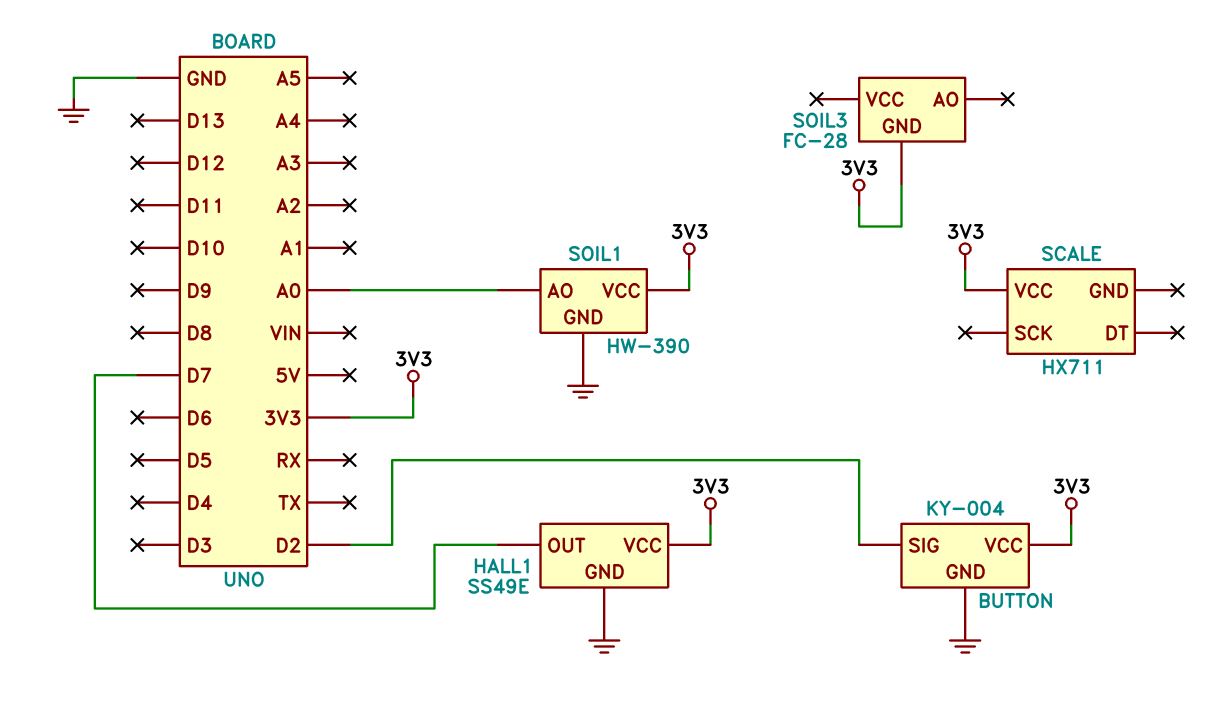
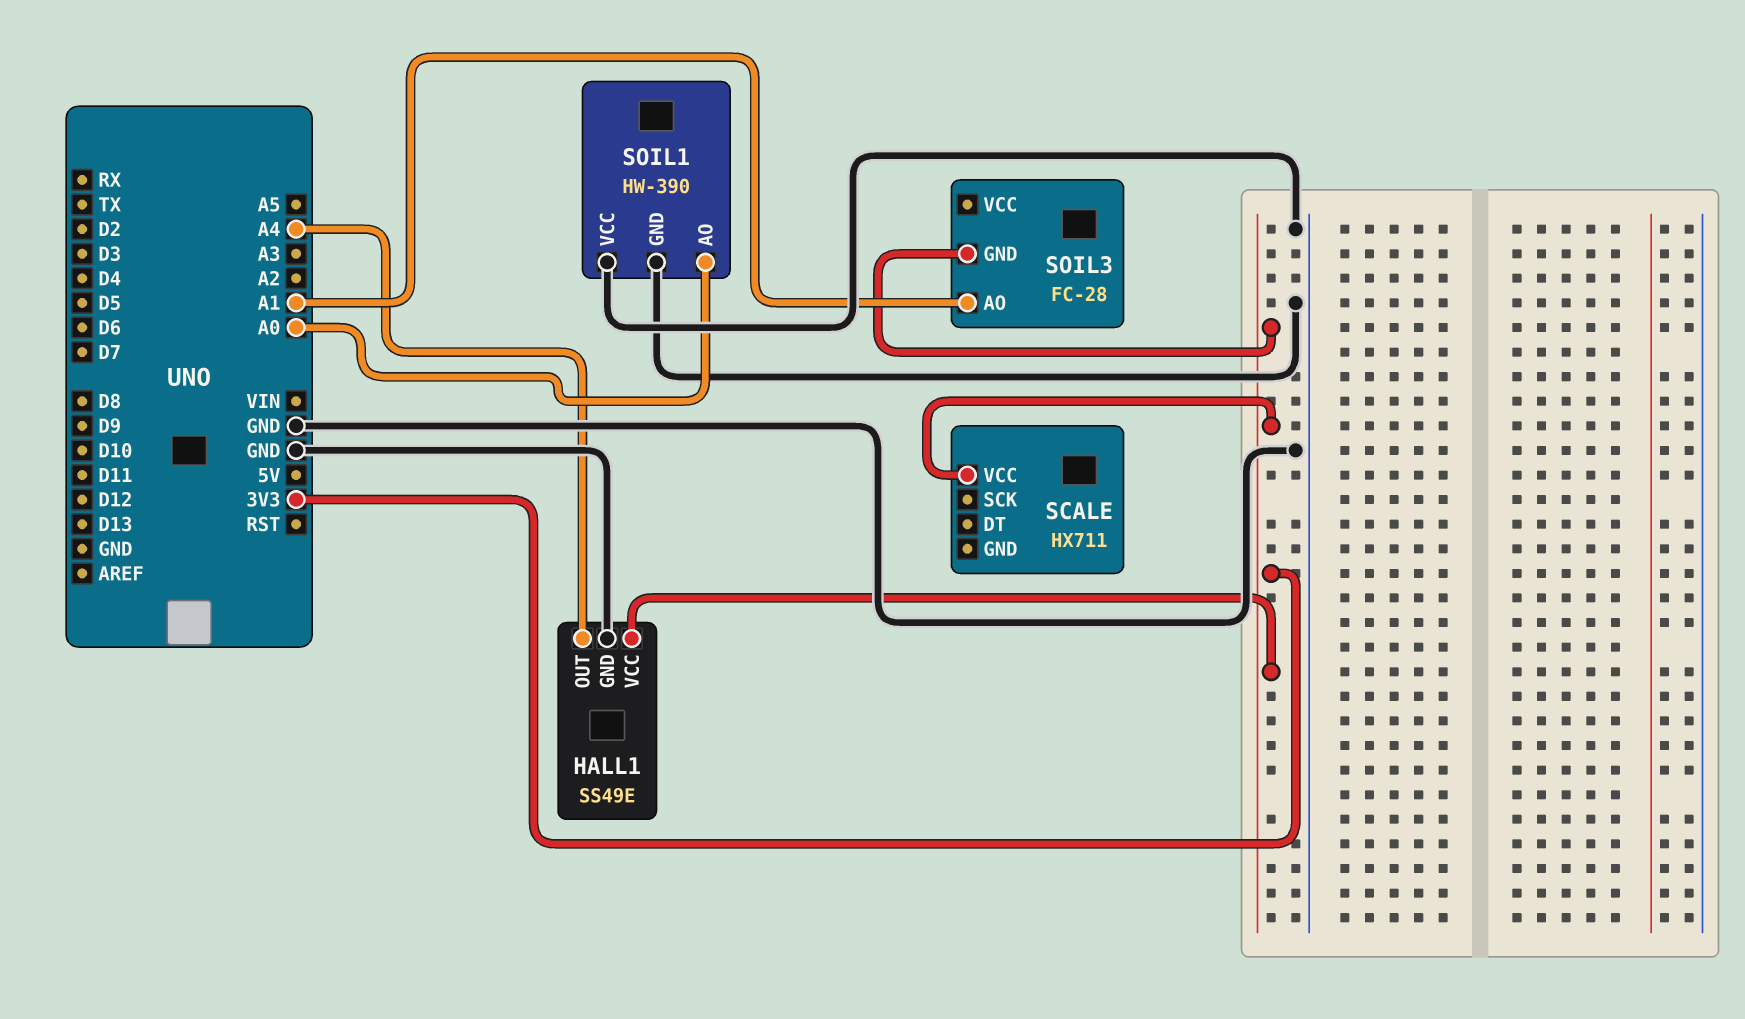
BUTTON: KY-004 -> none
BUTTON pin GND: GND -> none
BUTTON pin SIG: D2 -> none
BUTTON pin VCC: 3V3 -> none
HALL1 pin OUT: D7 -> A4
SOIL1 pin VCC: 3V3 -> GND
SOIL3 pin AO: none -> A1

